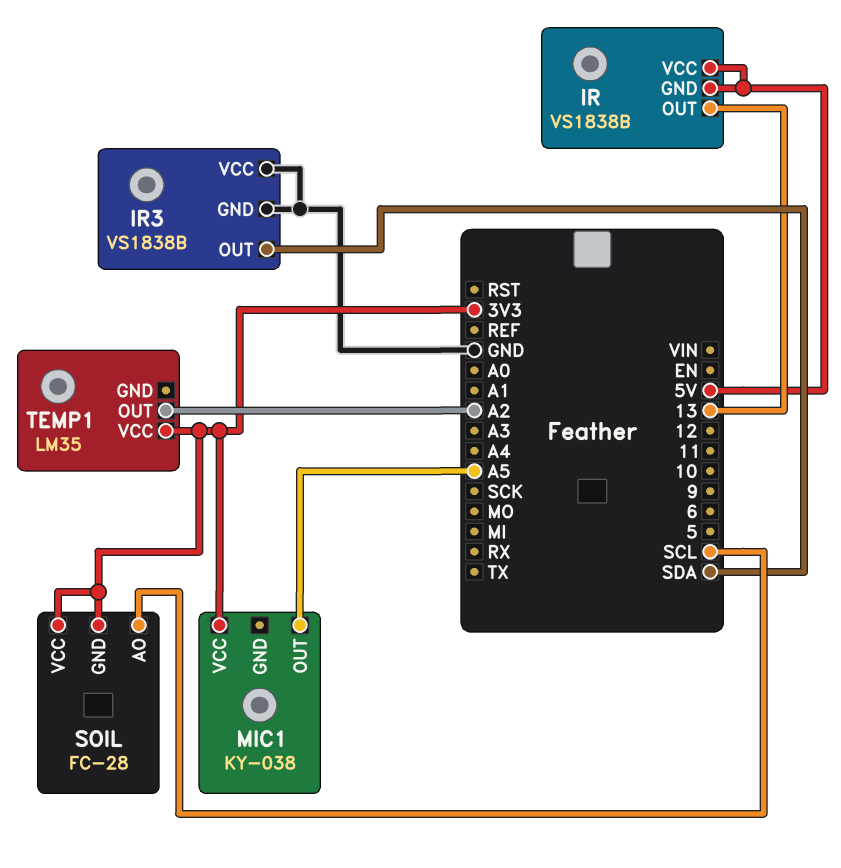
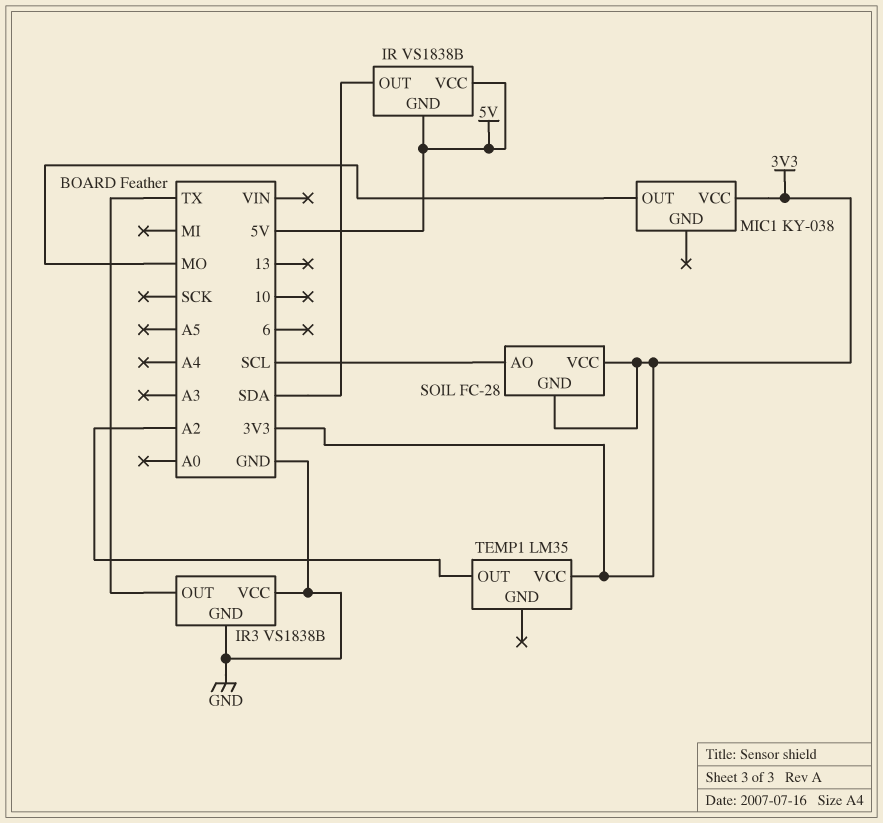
IR pin OUT: 13 -> SDA
IR3 pin OUT: SDA -> TX
MIC1 pin OUT: A5 -> MO

